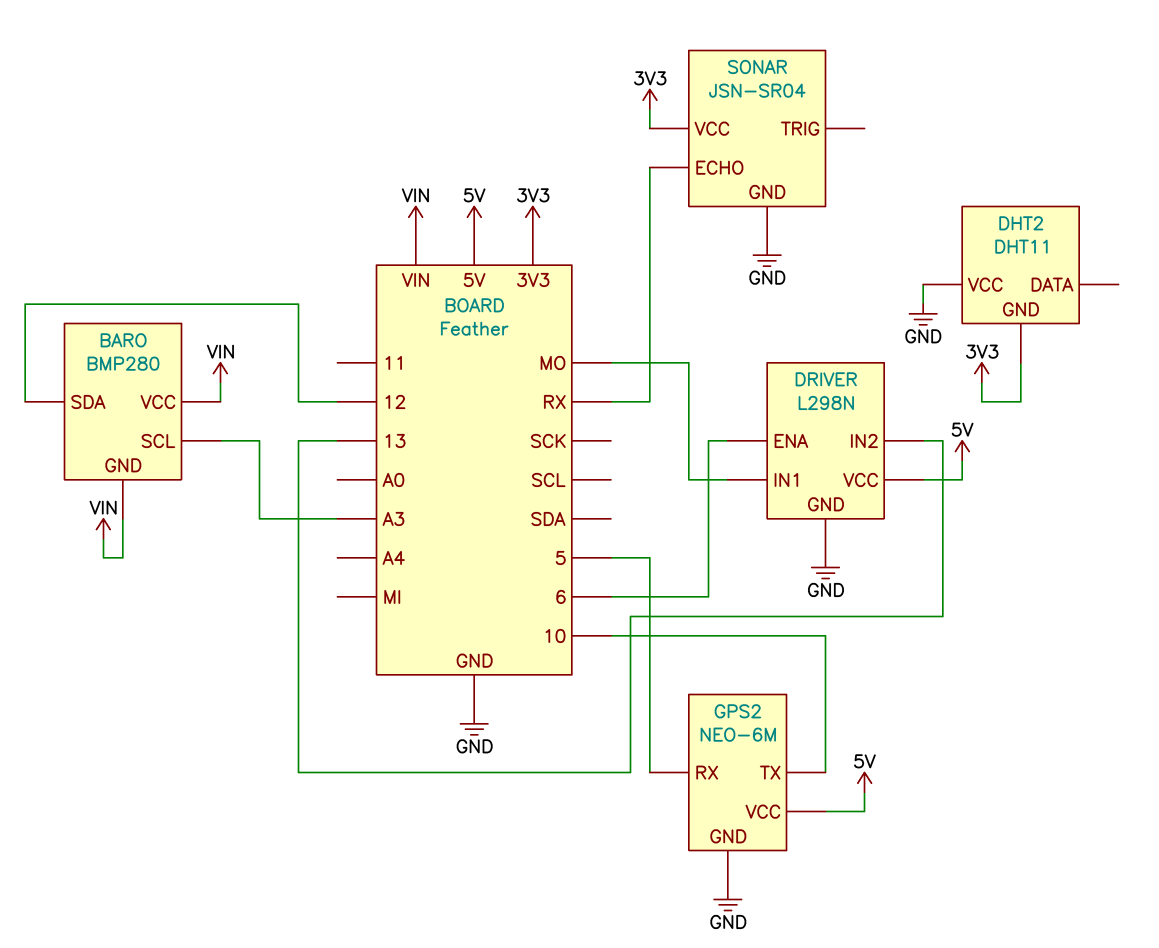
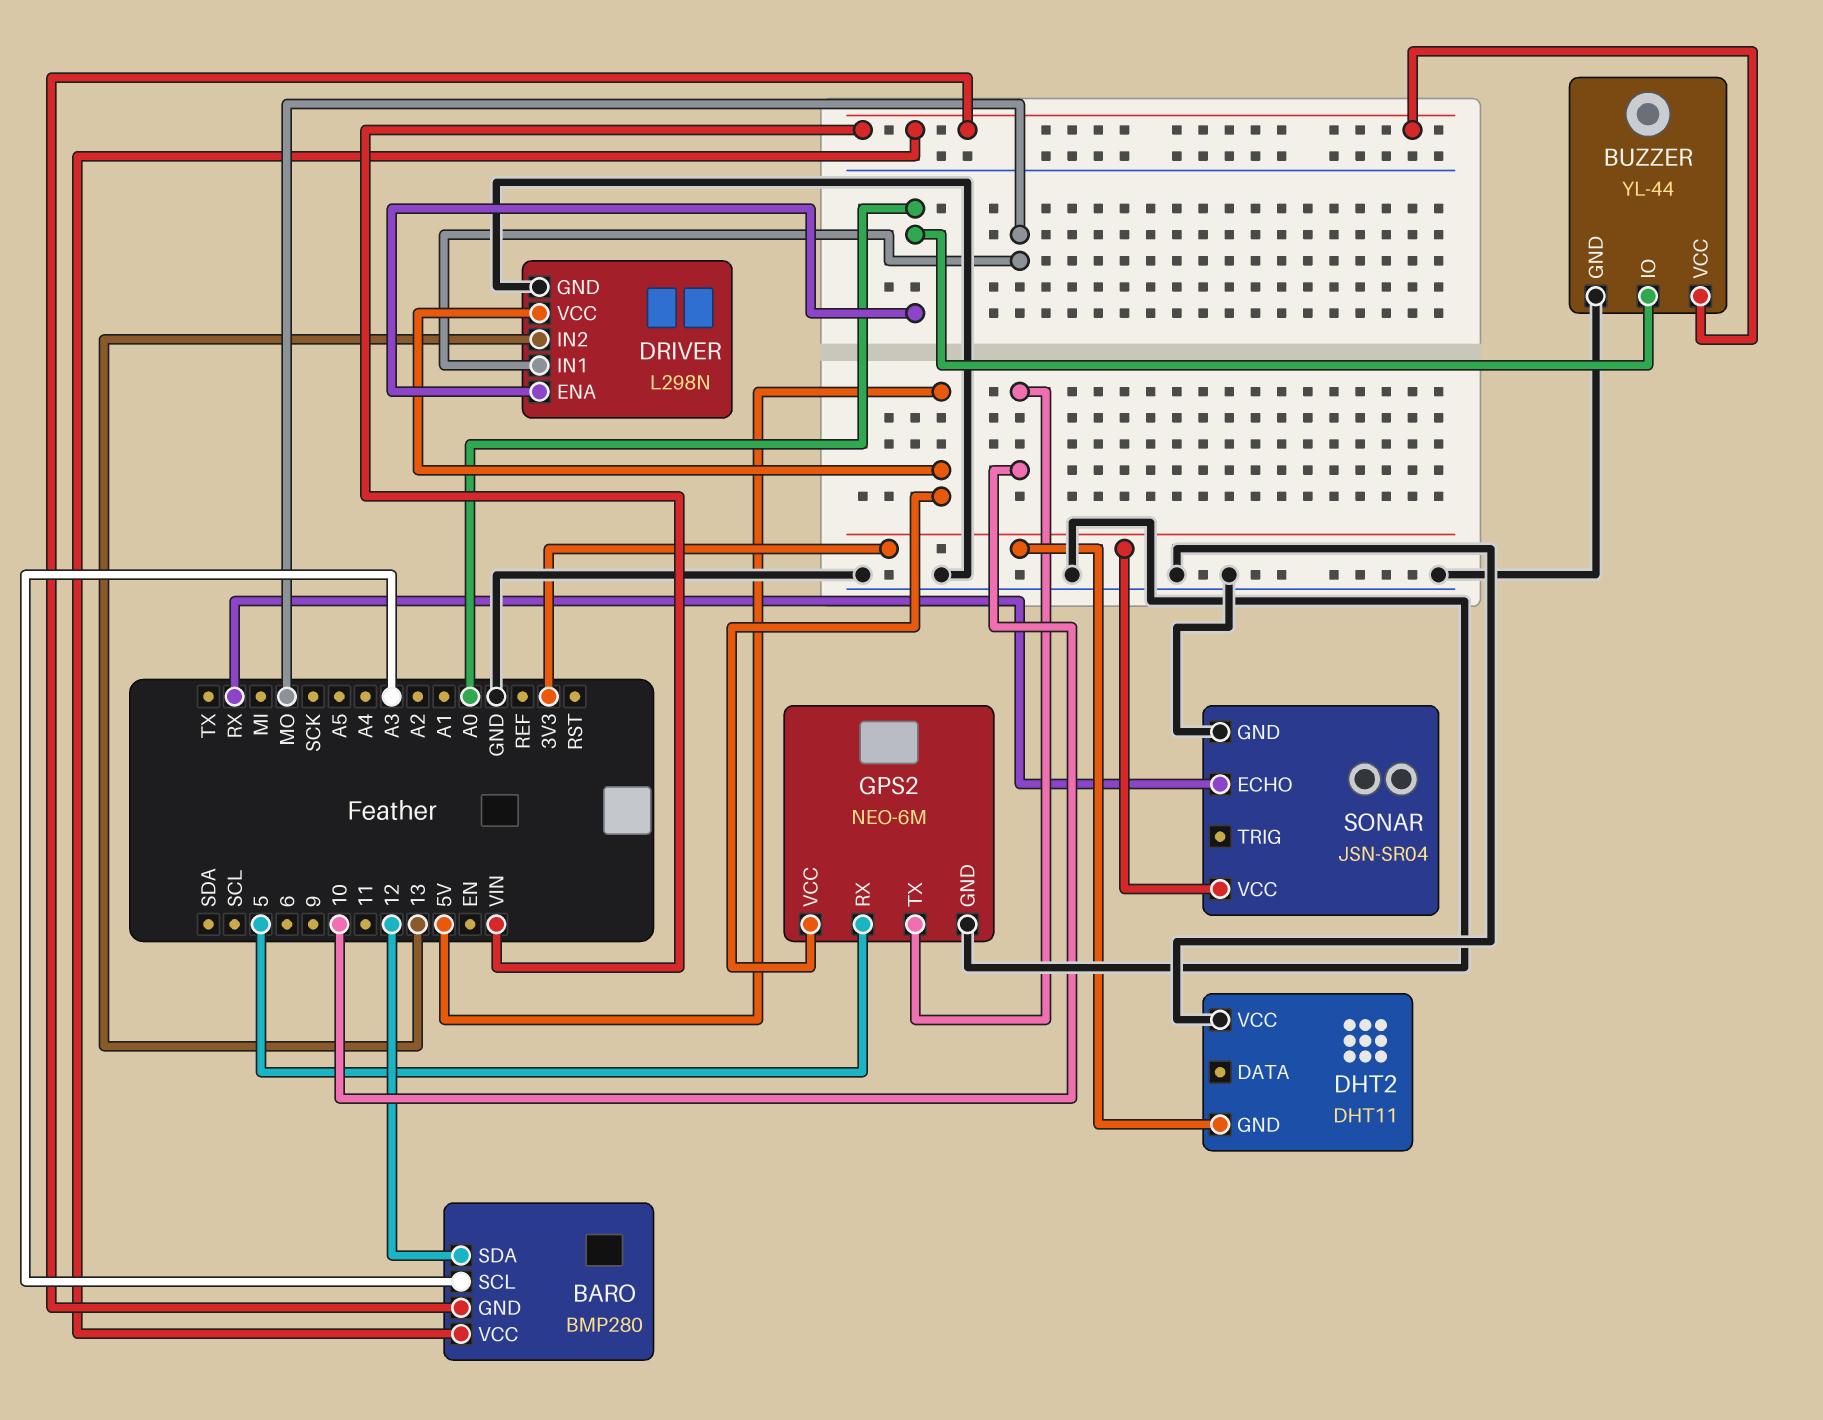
BUZZER: none -> YL-44
BUZZER pin GND: none -> GND
BUZZER pin IO: none -> A0
BUZZER pin VCC: none -> VIN
DRIVER pin ENA: 6 -> A0

